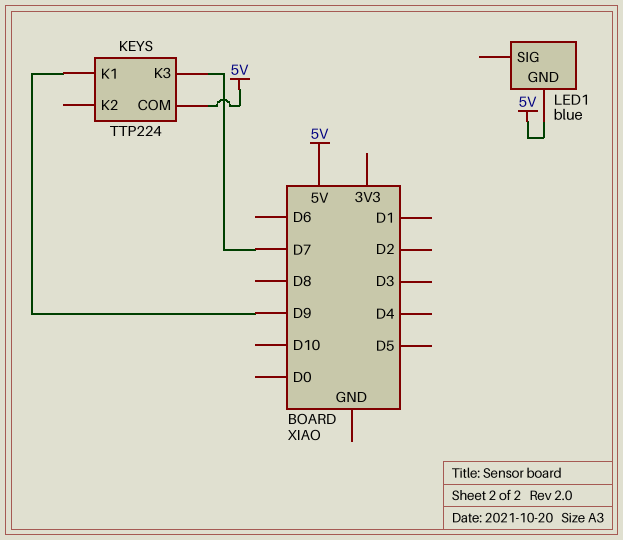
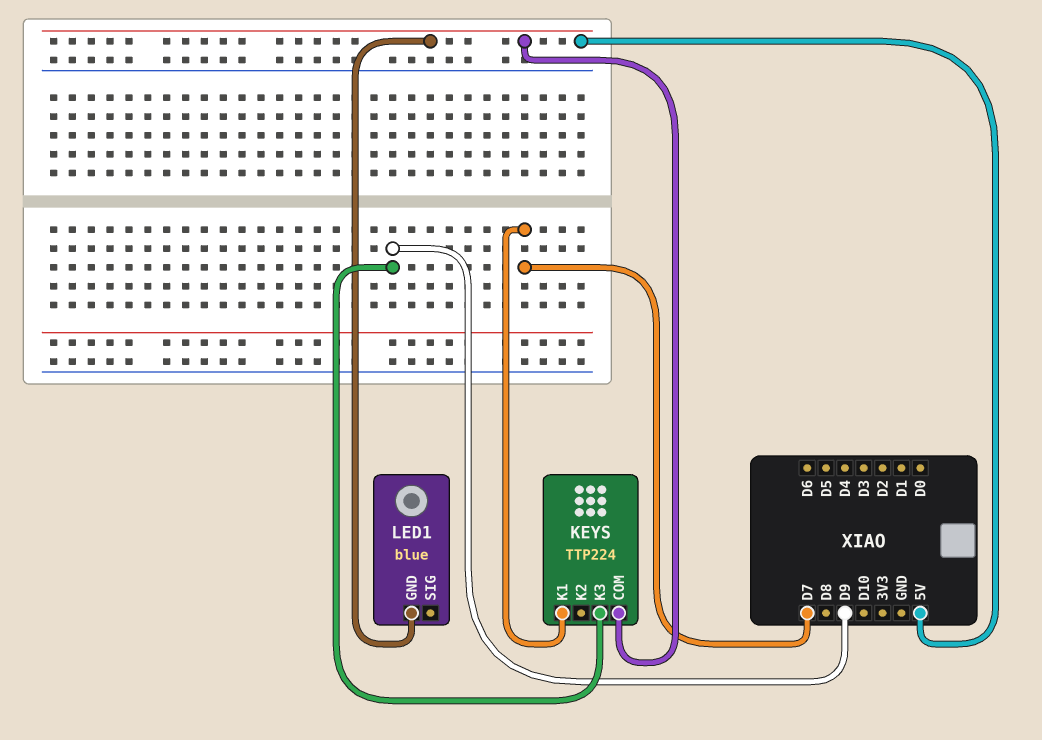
KEYS pin K1: D9 -> D7
KEYS pin K3: D7 -> D9

